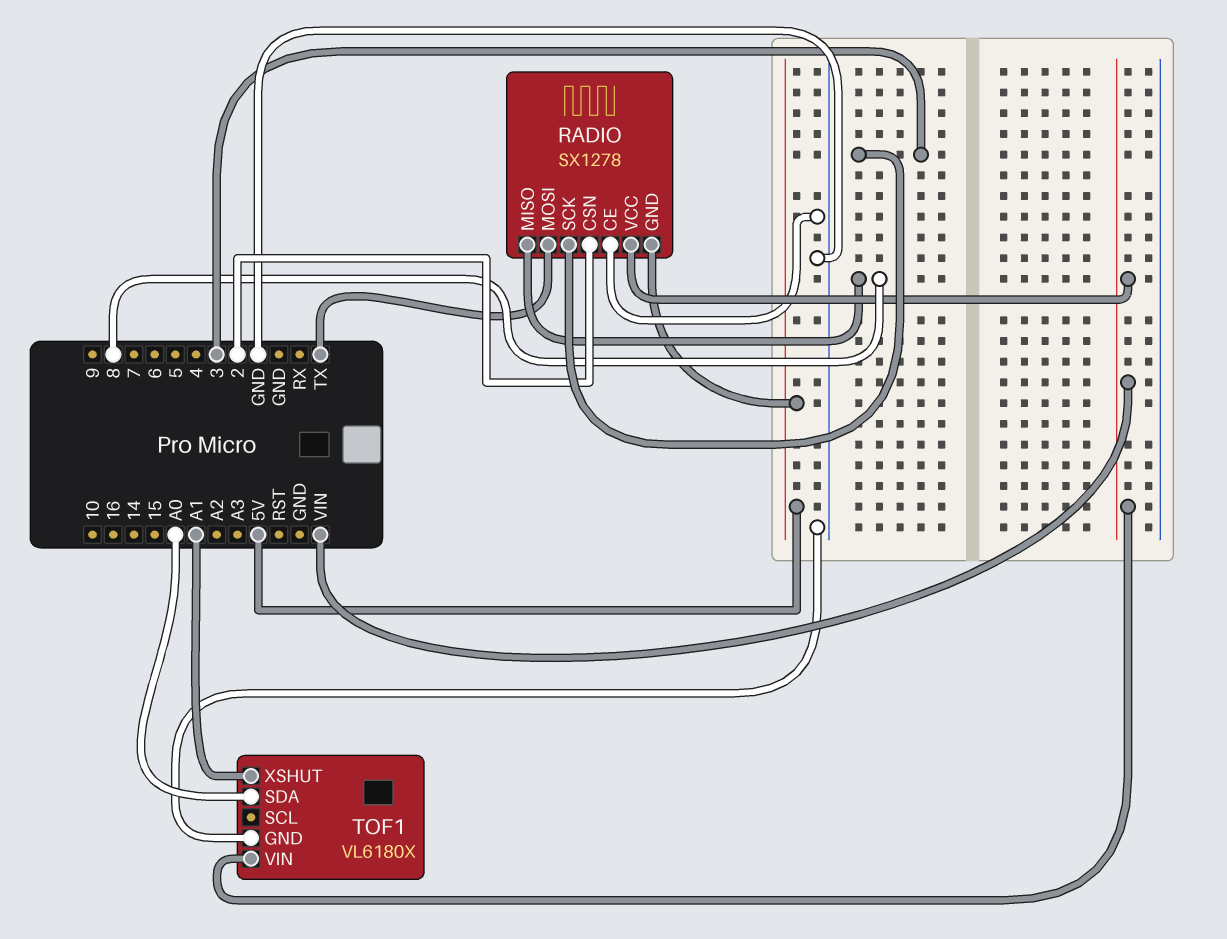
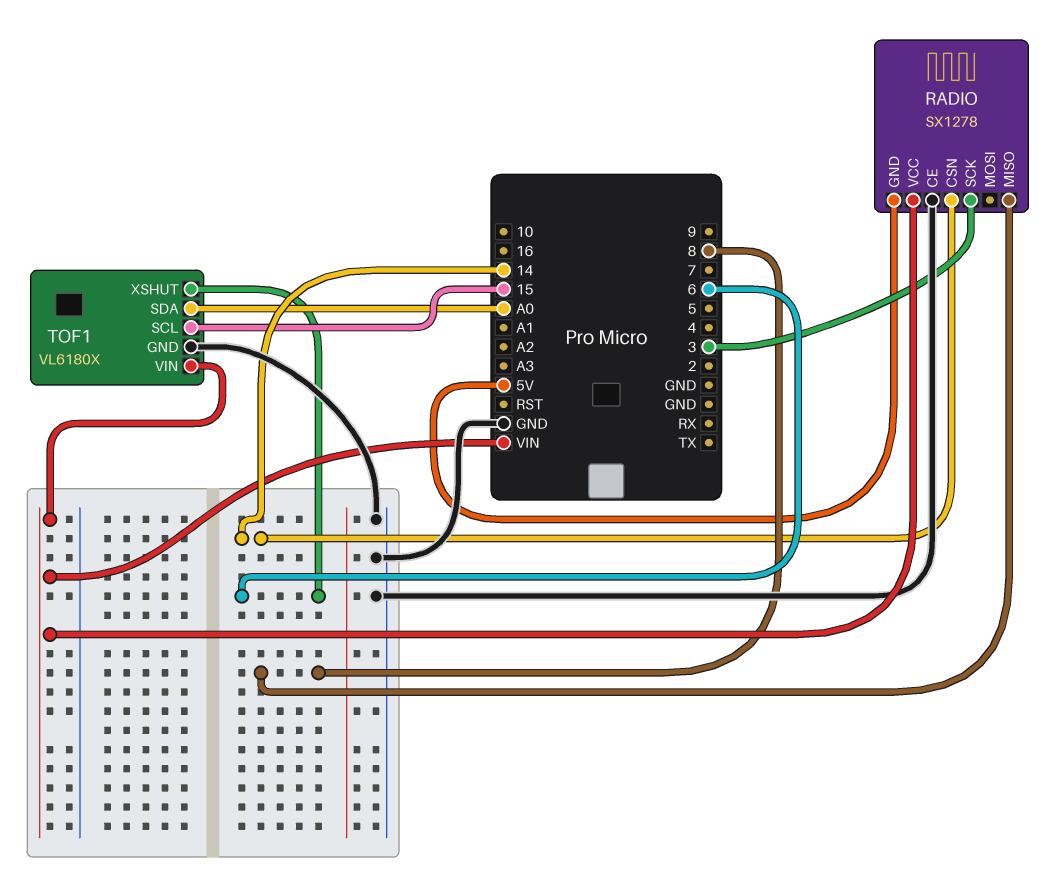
RADIO pin CSN: 2 -> 14
RADIO pin MOSI: TX -> none
TOF1 pin SCL: none -> 15
TOF1 pin XSHUT: A1 -> 6

